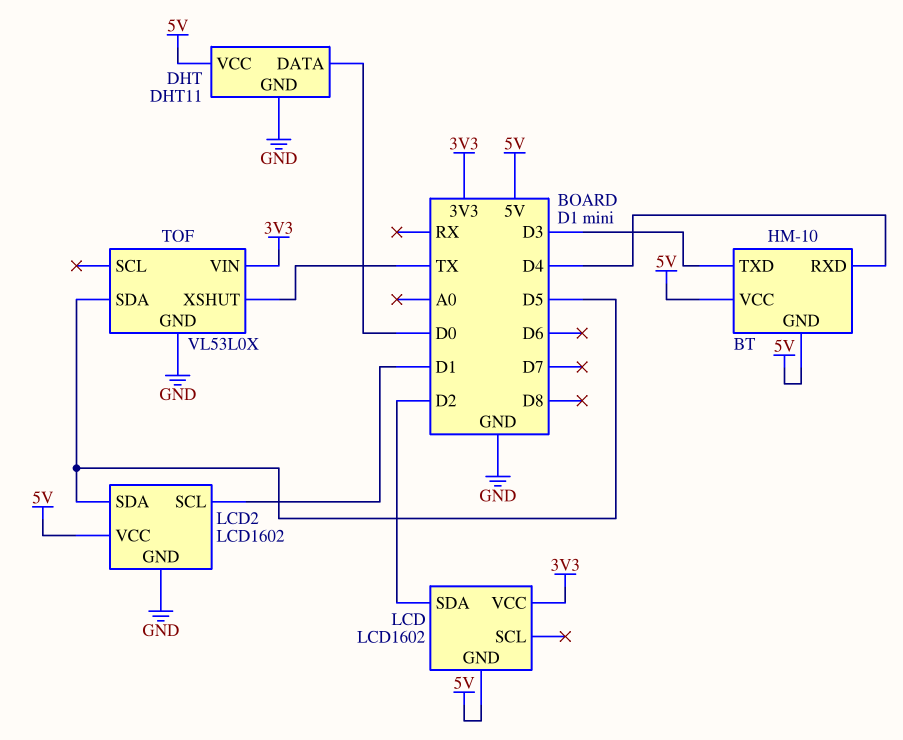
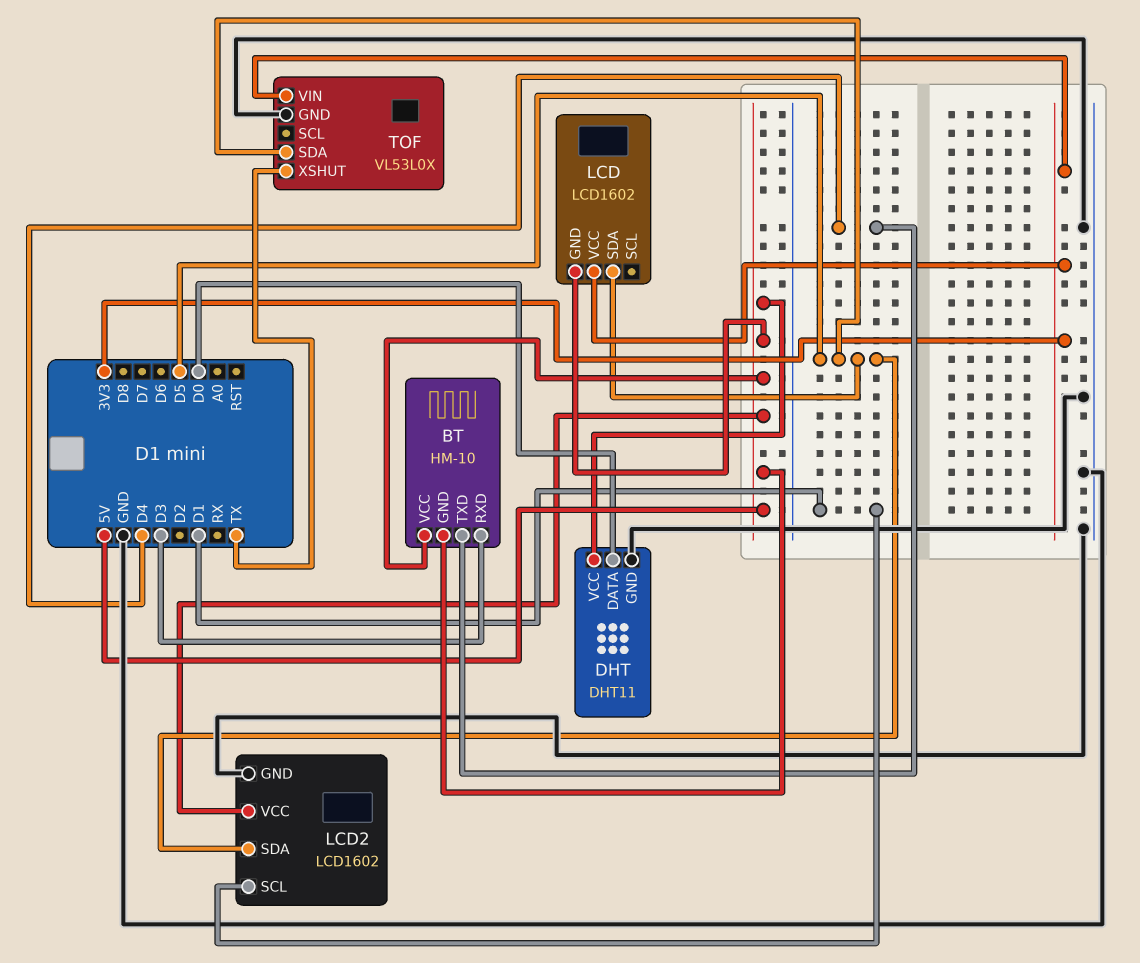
BT pin RXD: D4 -> D3
BT pin TXD: D3 -> D4
LCD pin SDA: D2 -> D5

